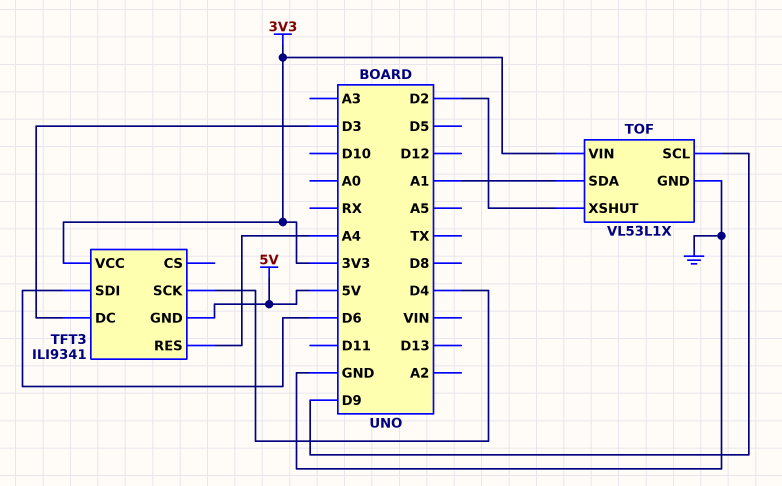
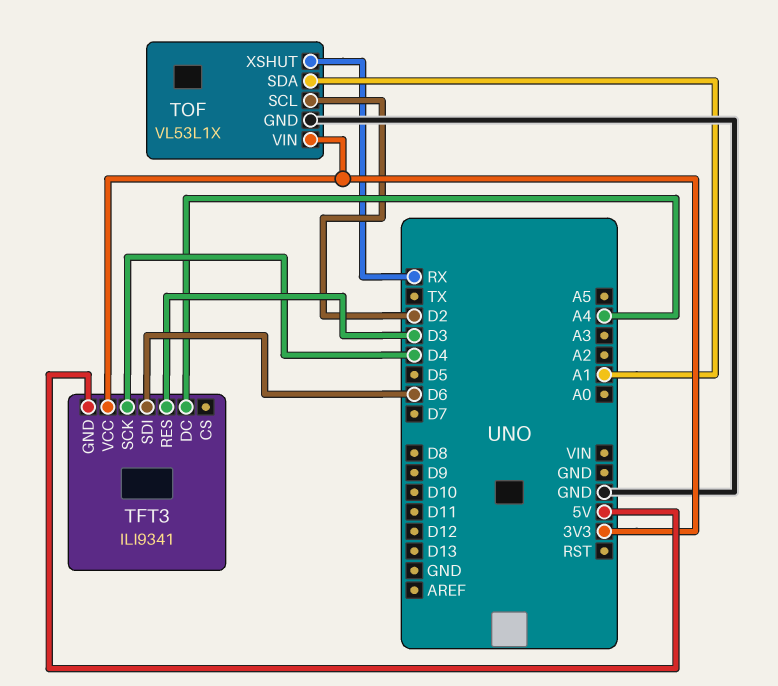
TFT3 pin DC: D3 -> A4
TFT3 pin RES: A4 -> D3
TOF pin SCL: D9 -> D2
TOF pin XSHUT: D2 -> RX

